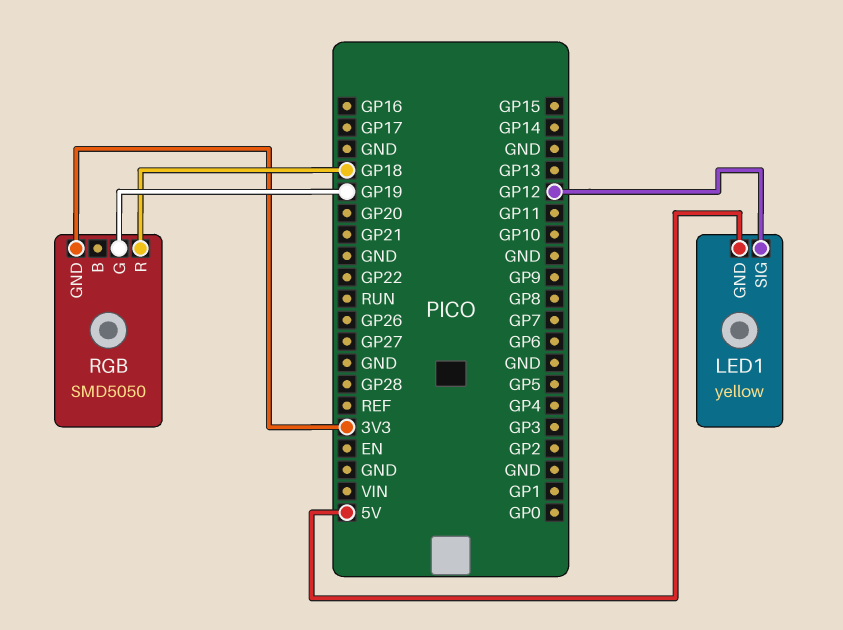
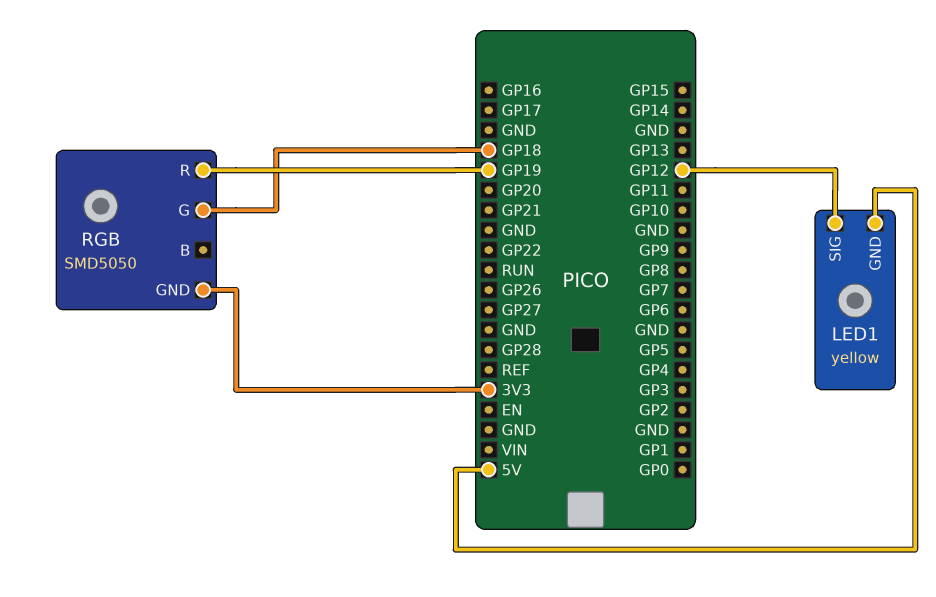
RGB pin G: GP19 -> GP18
RGB pin R: GP18 -> GP19

